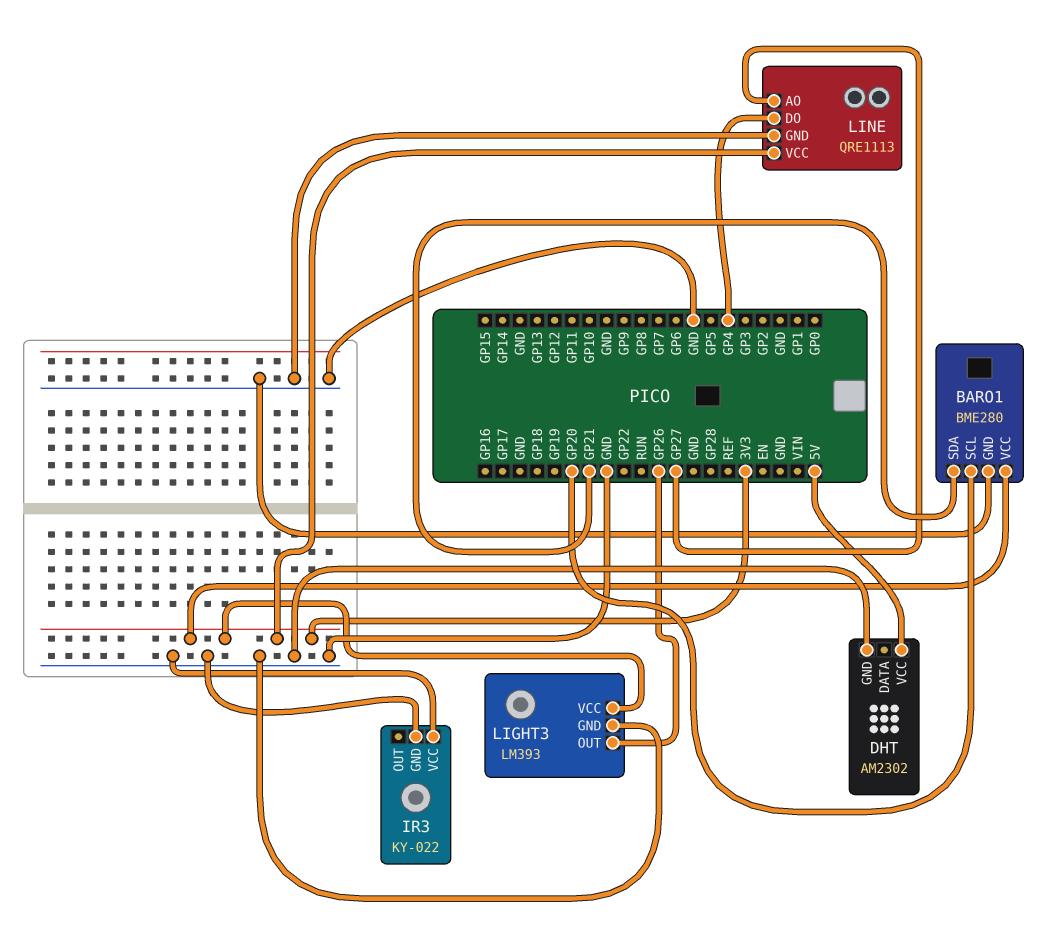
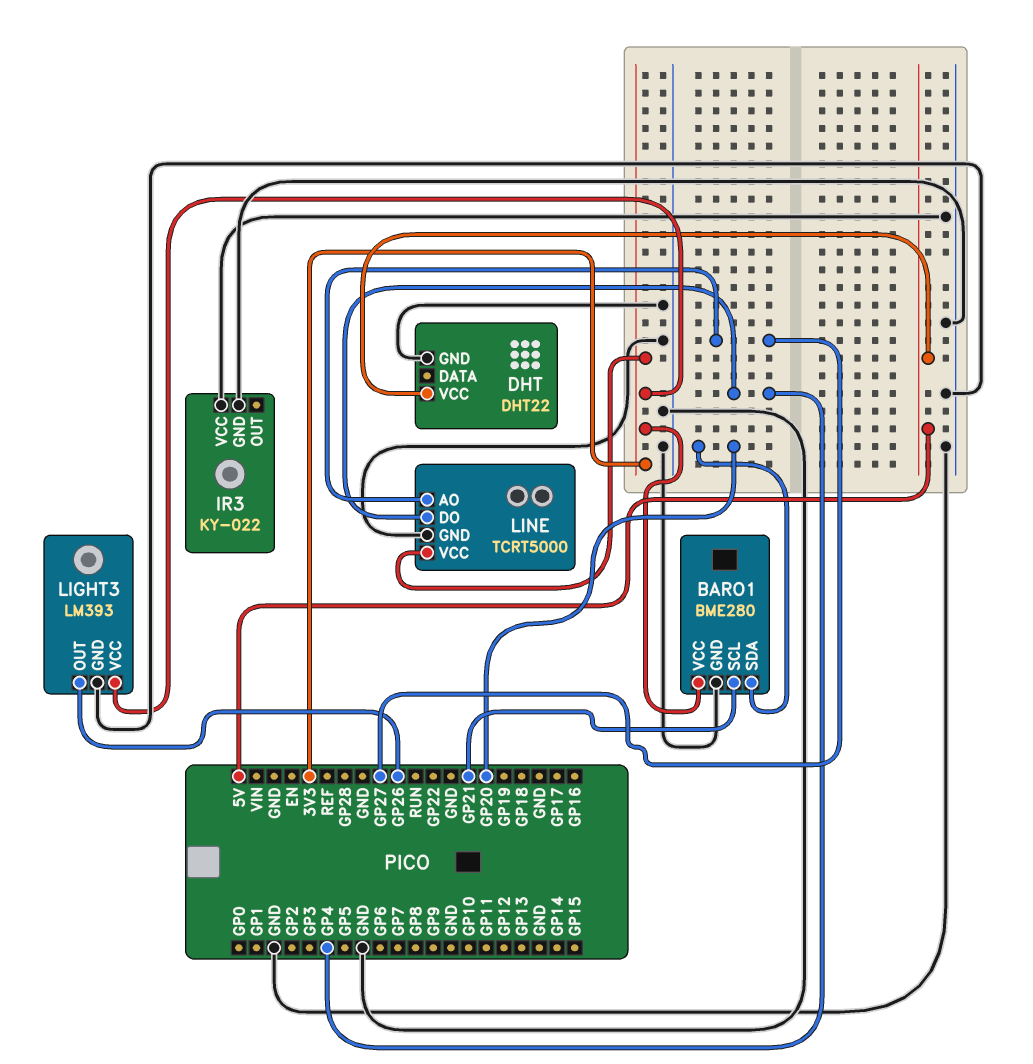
BARO1 pin SCL: GP20 -> GP21
BARO1 pin SDA: GP21 -> GP20
DHT: AM2302 -> DHT22
LINE: QRE1113 -> TCRT5000

